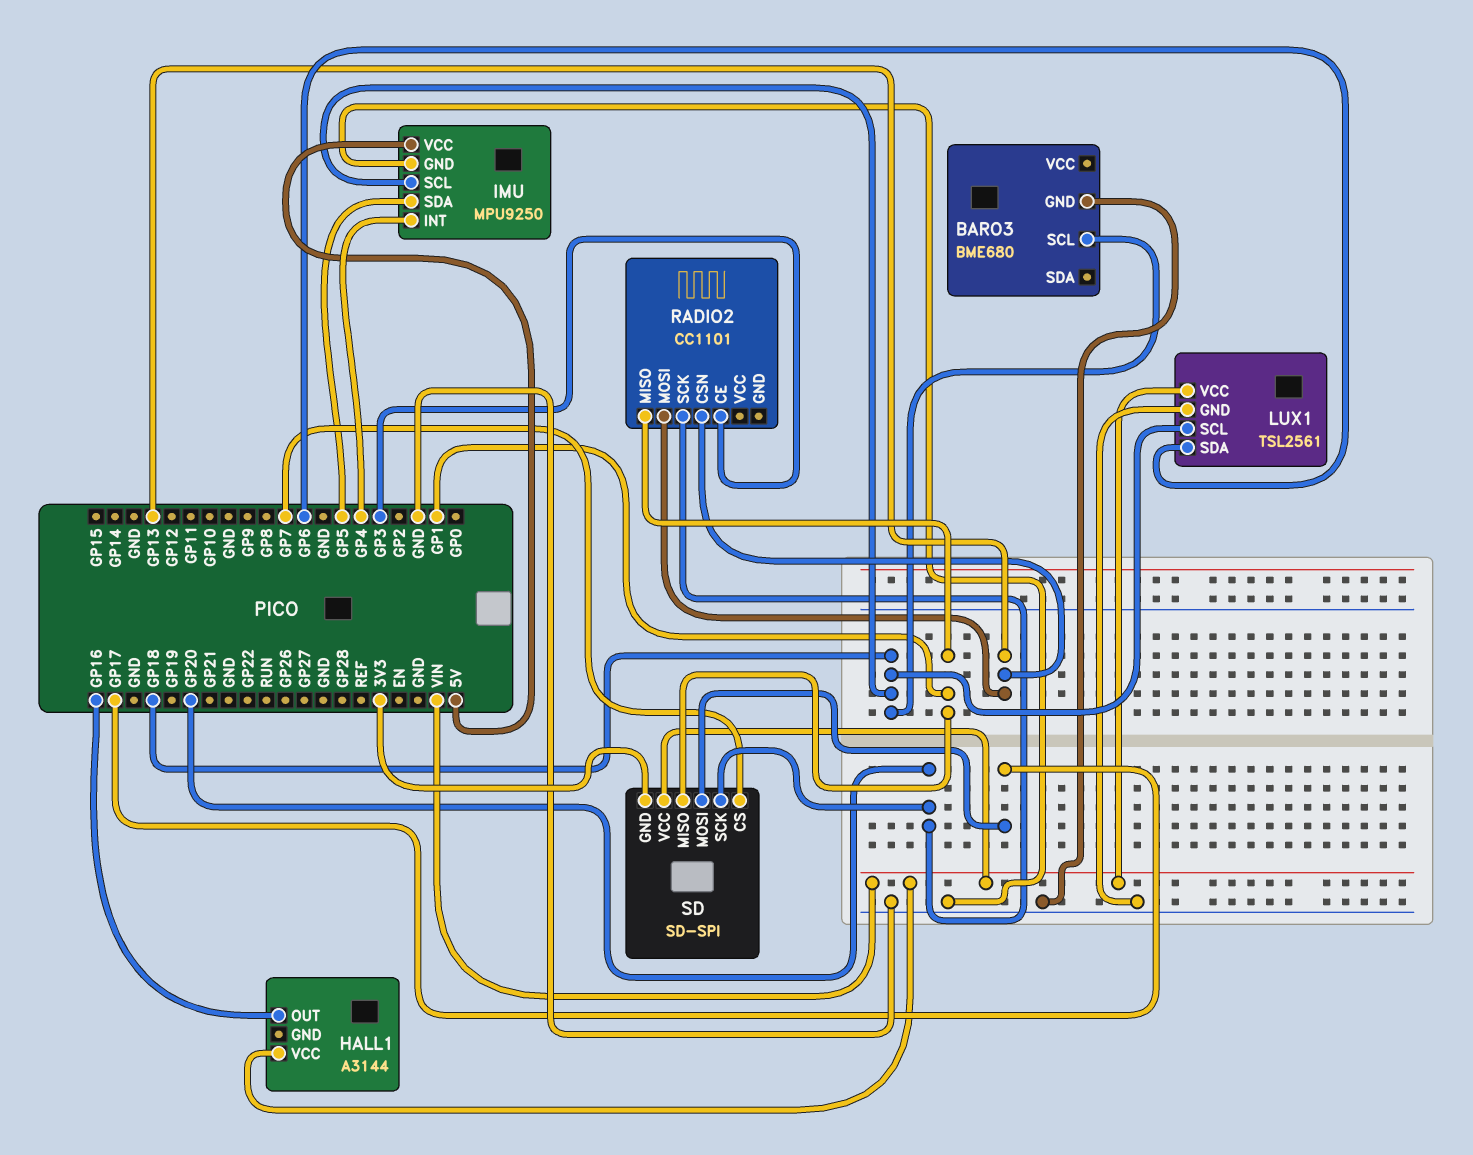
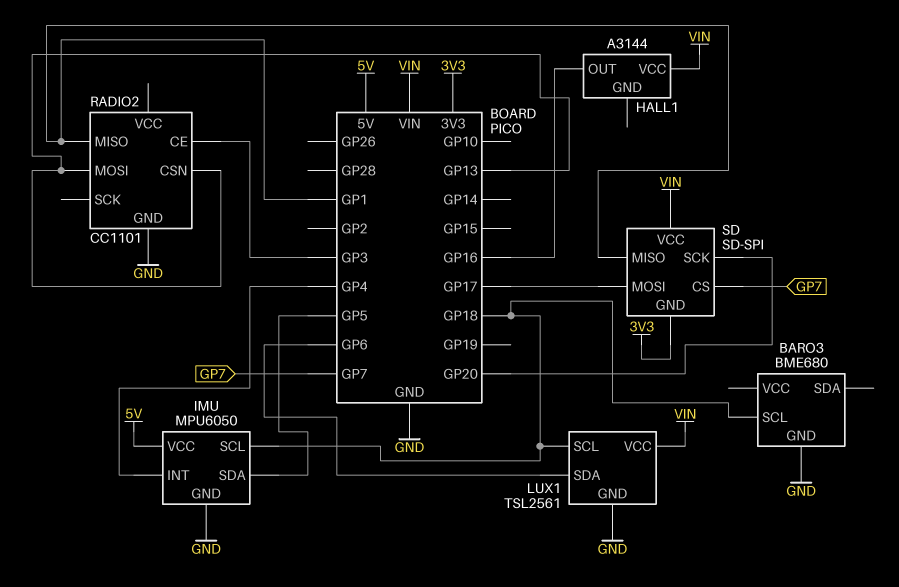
IMU: MPU9250 -> MPU6050
RADIO2 pin GND: none -> GND
RADIO2 pin SCK: GP20 -> none

